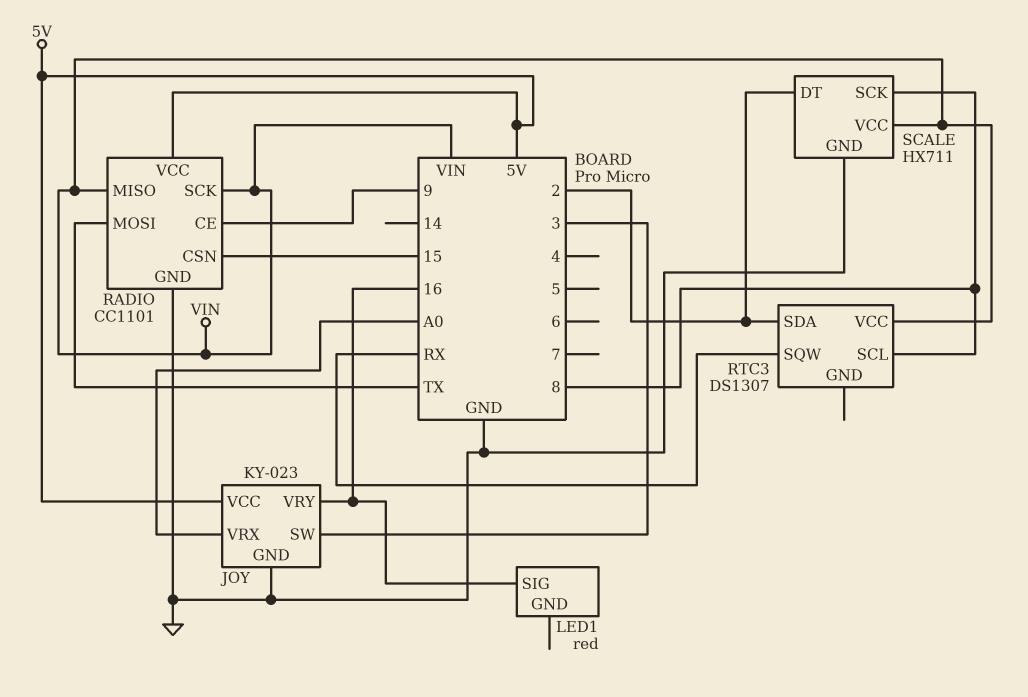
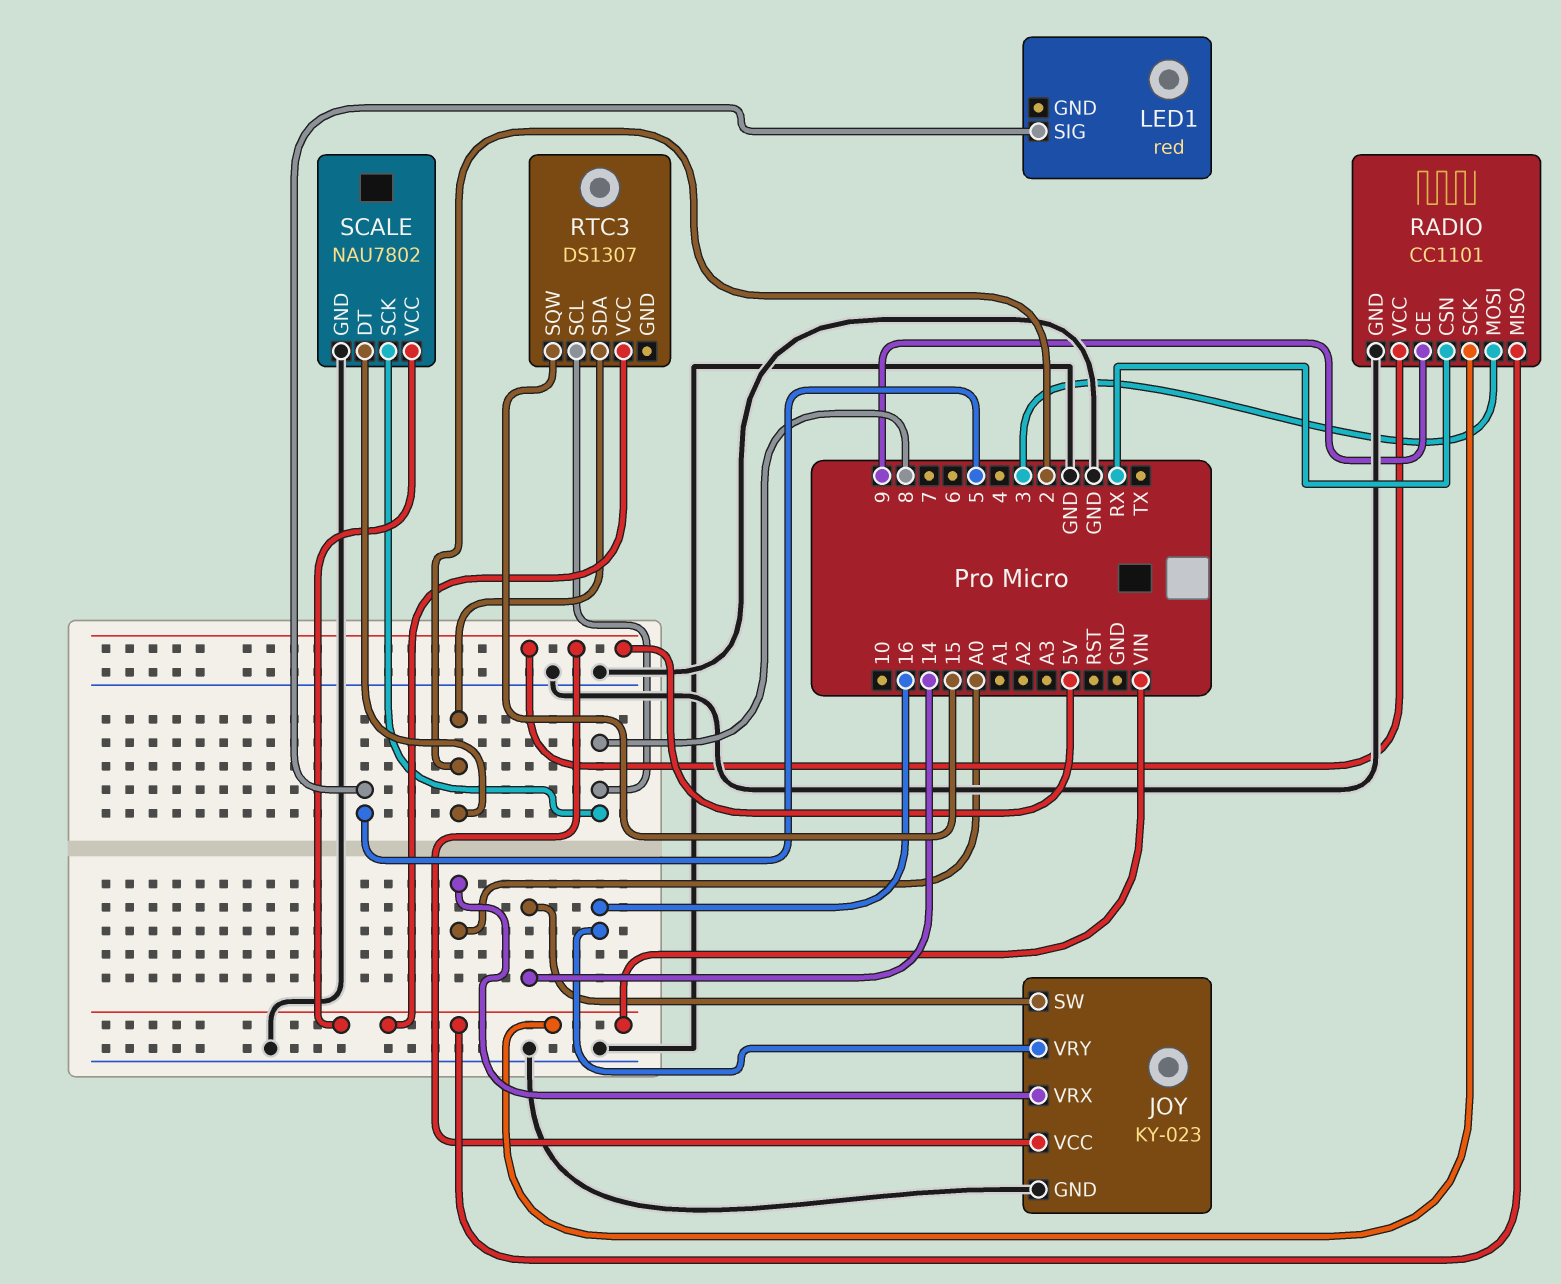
JOY pin SW: 3 -> 14
LED1 pin SIG: 16 -> 5
RADIO pin CSN: 15 -> RX
RADIO pin MOSI: TX -> 3
RTC3 pin SQW: RX -> 15
SCALE: HX711 -> NAU7802

